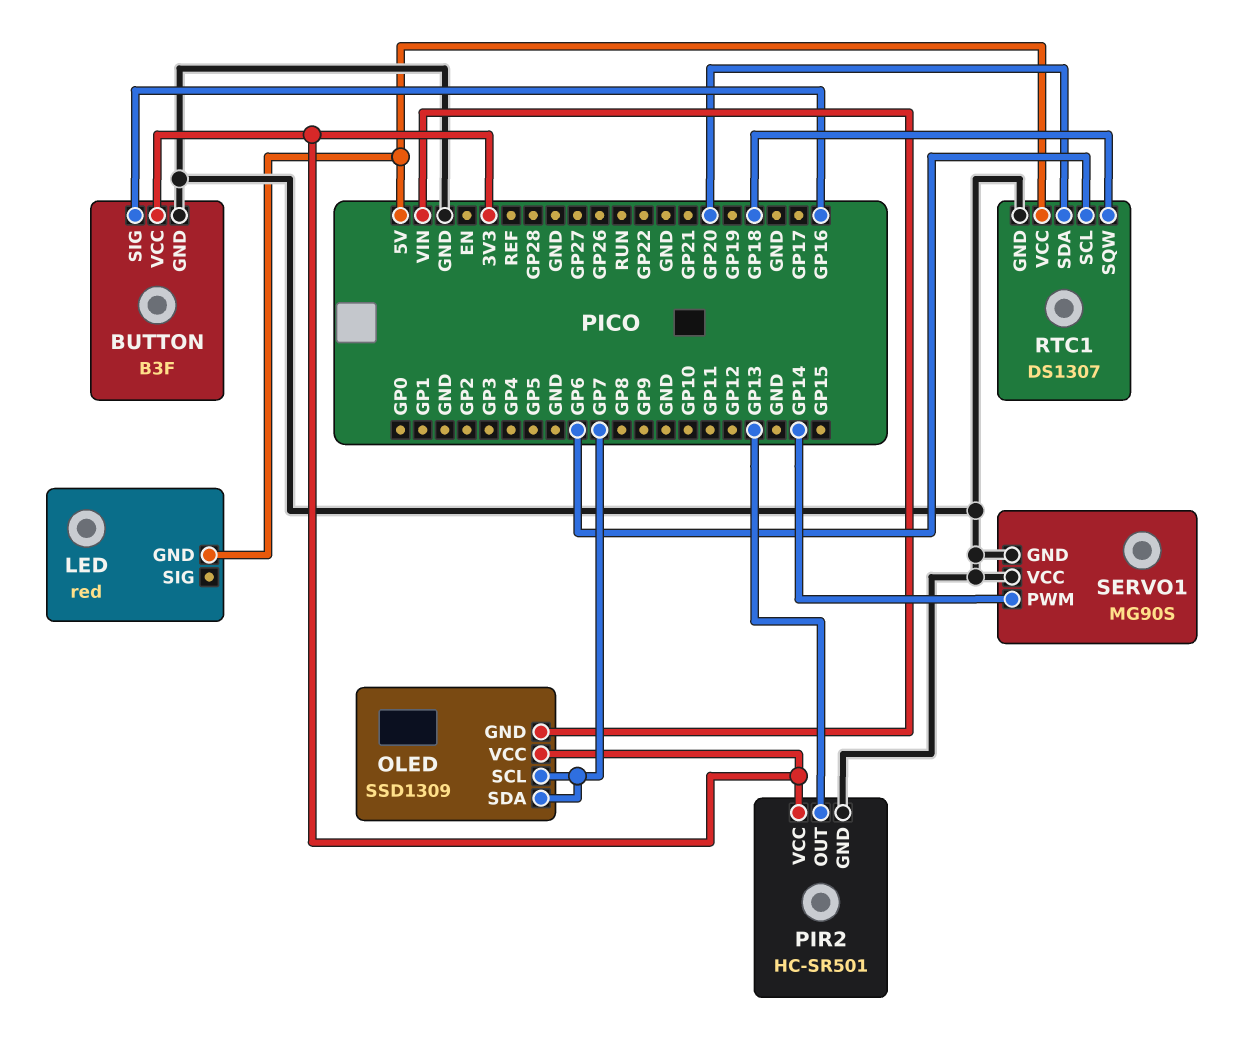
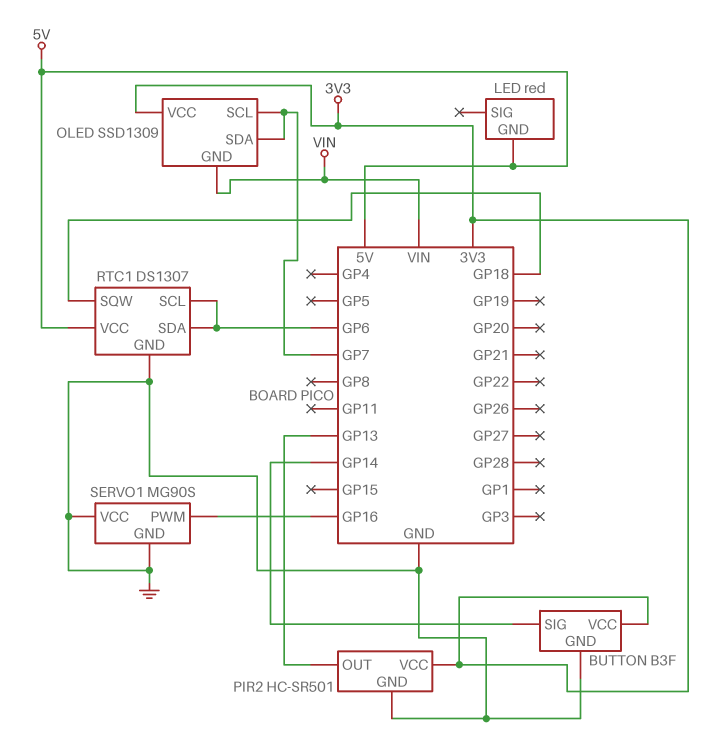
BUTTON pin SIG: GP16 -> GP14
RTC1 pin SDA: GP20 -> GP6
SERVO1 pin PWM: GP14 -> GP16

